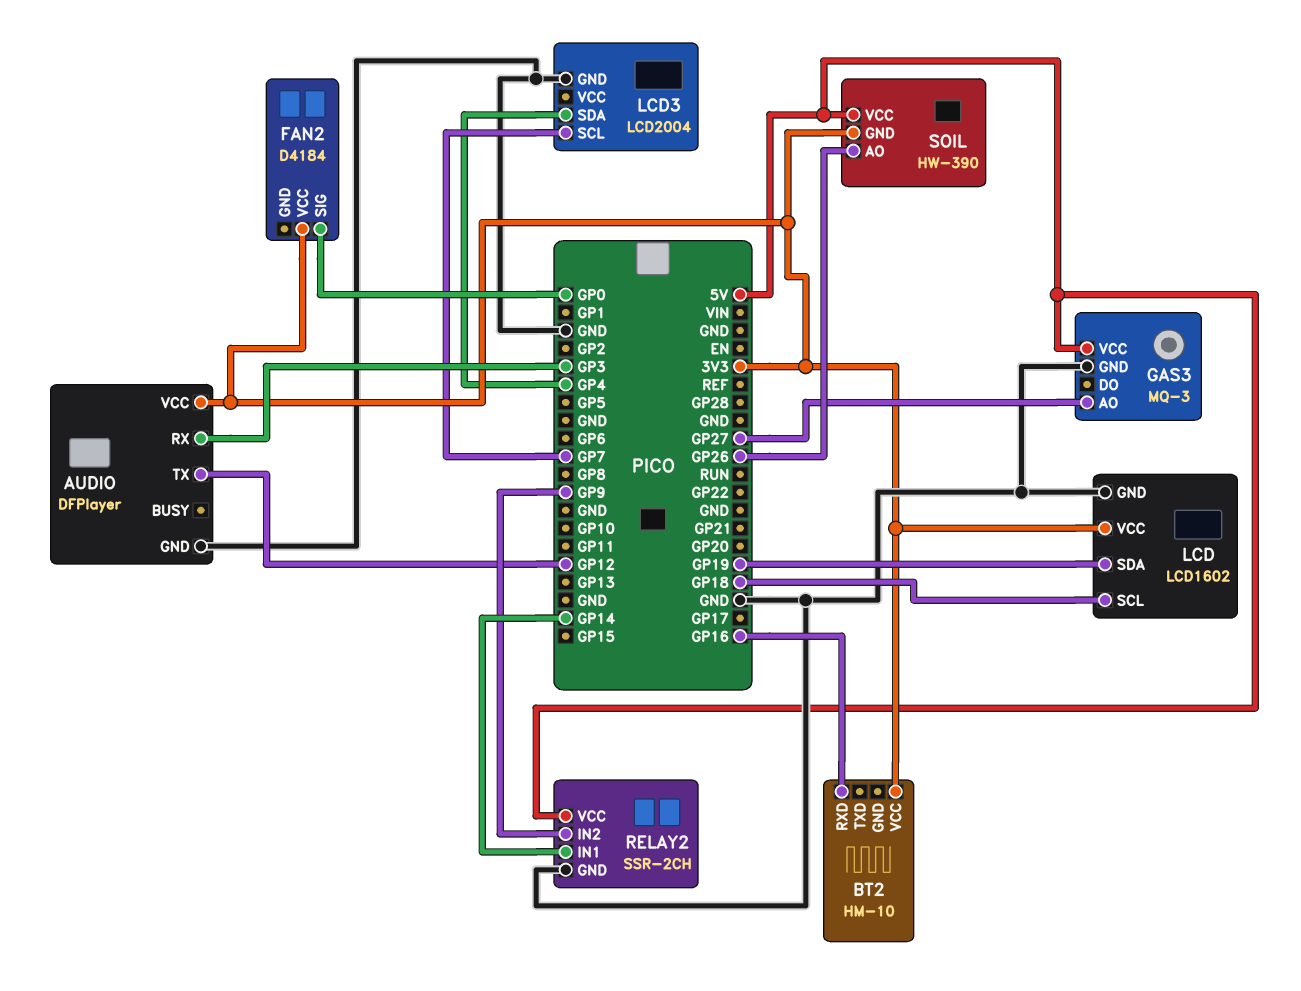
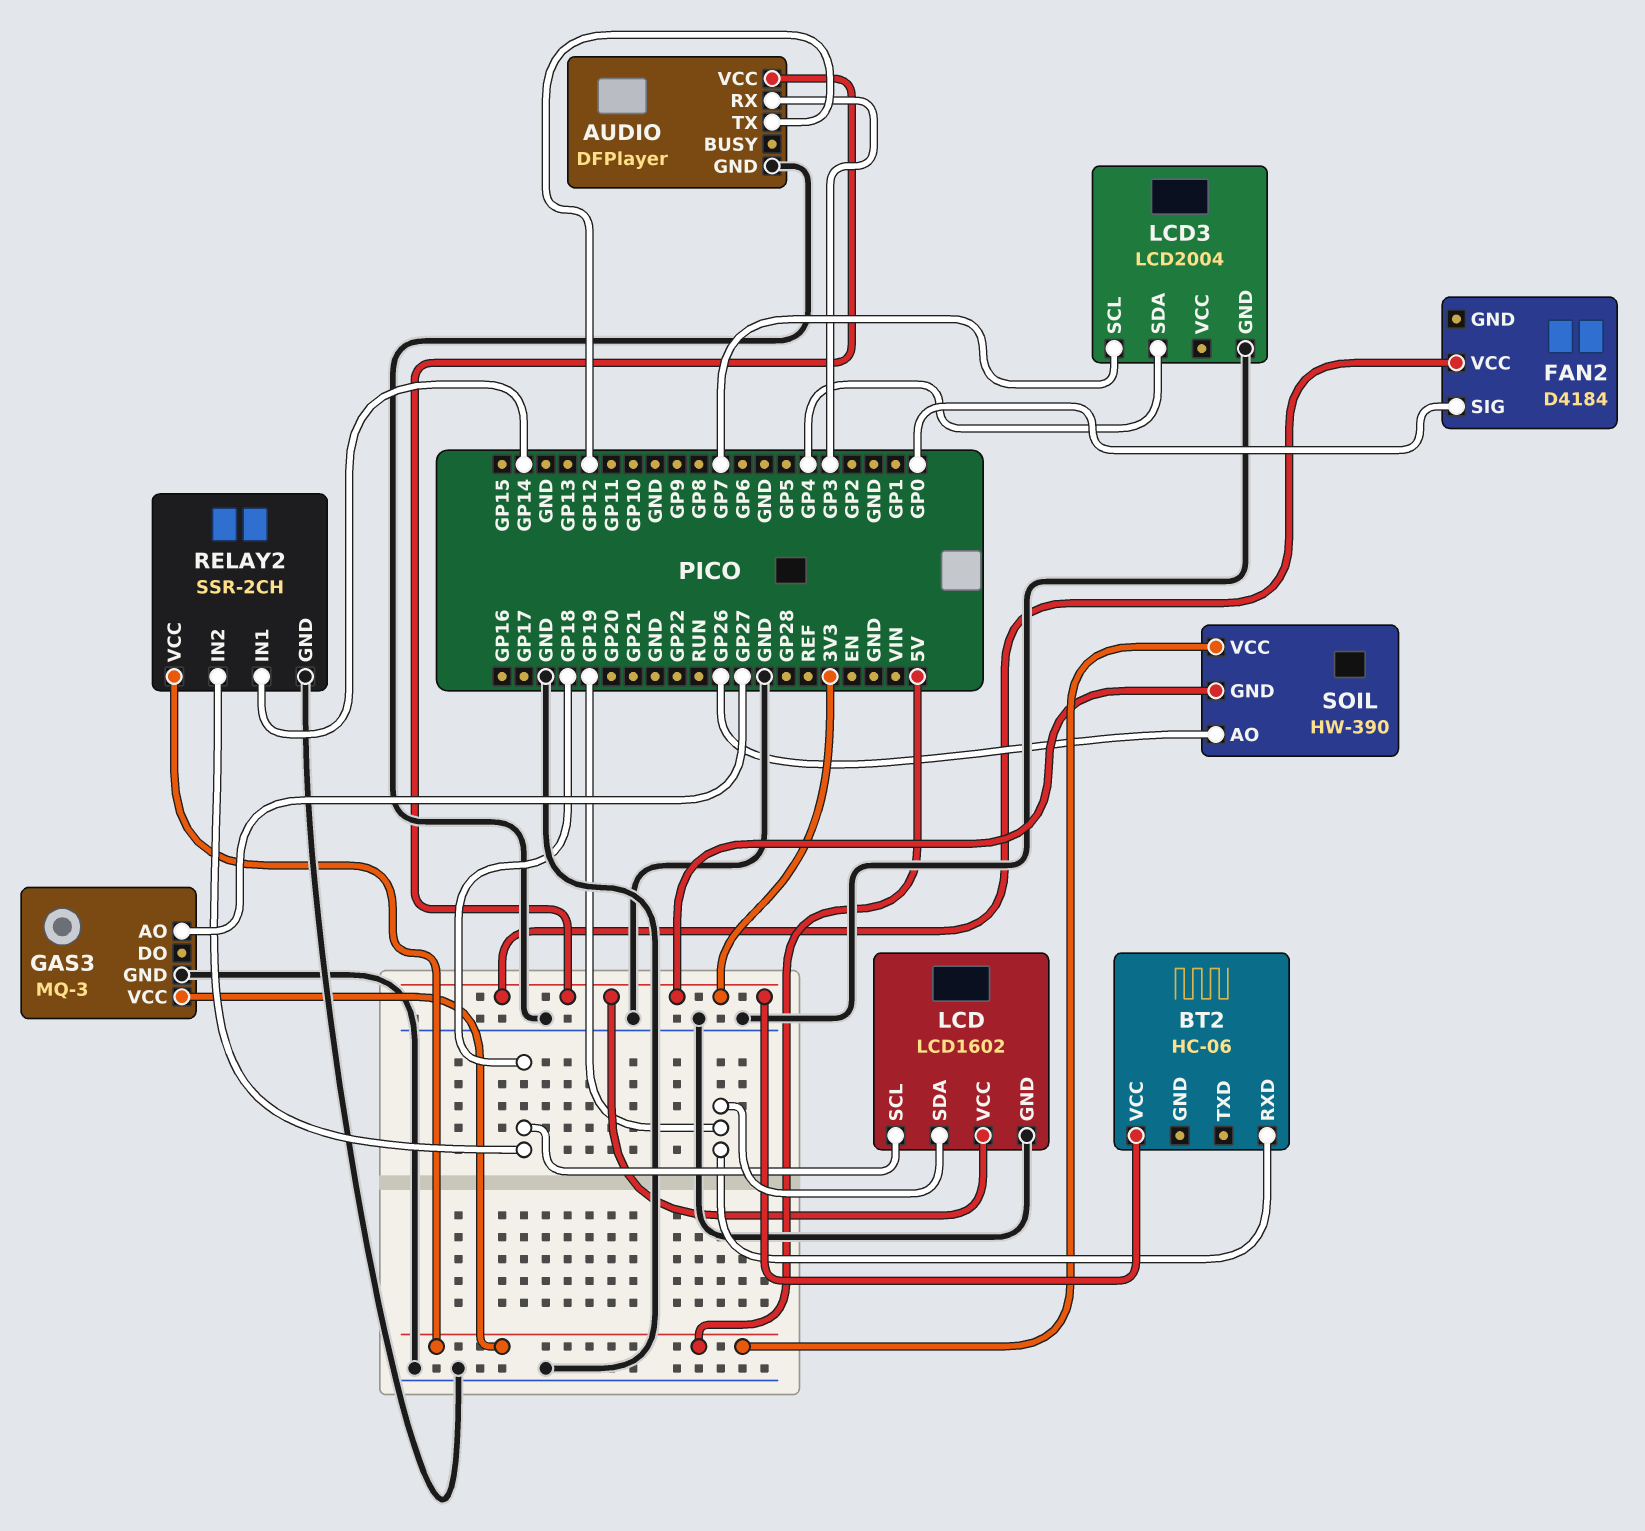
BT2: HM-10 -> HC-06
BT2 pin RXD: GP16 -> GP19
RELAY2 pin IN2: GP9 -> GP18

